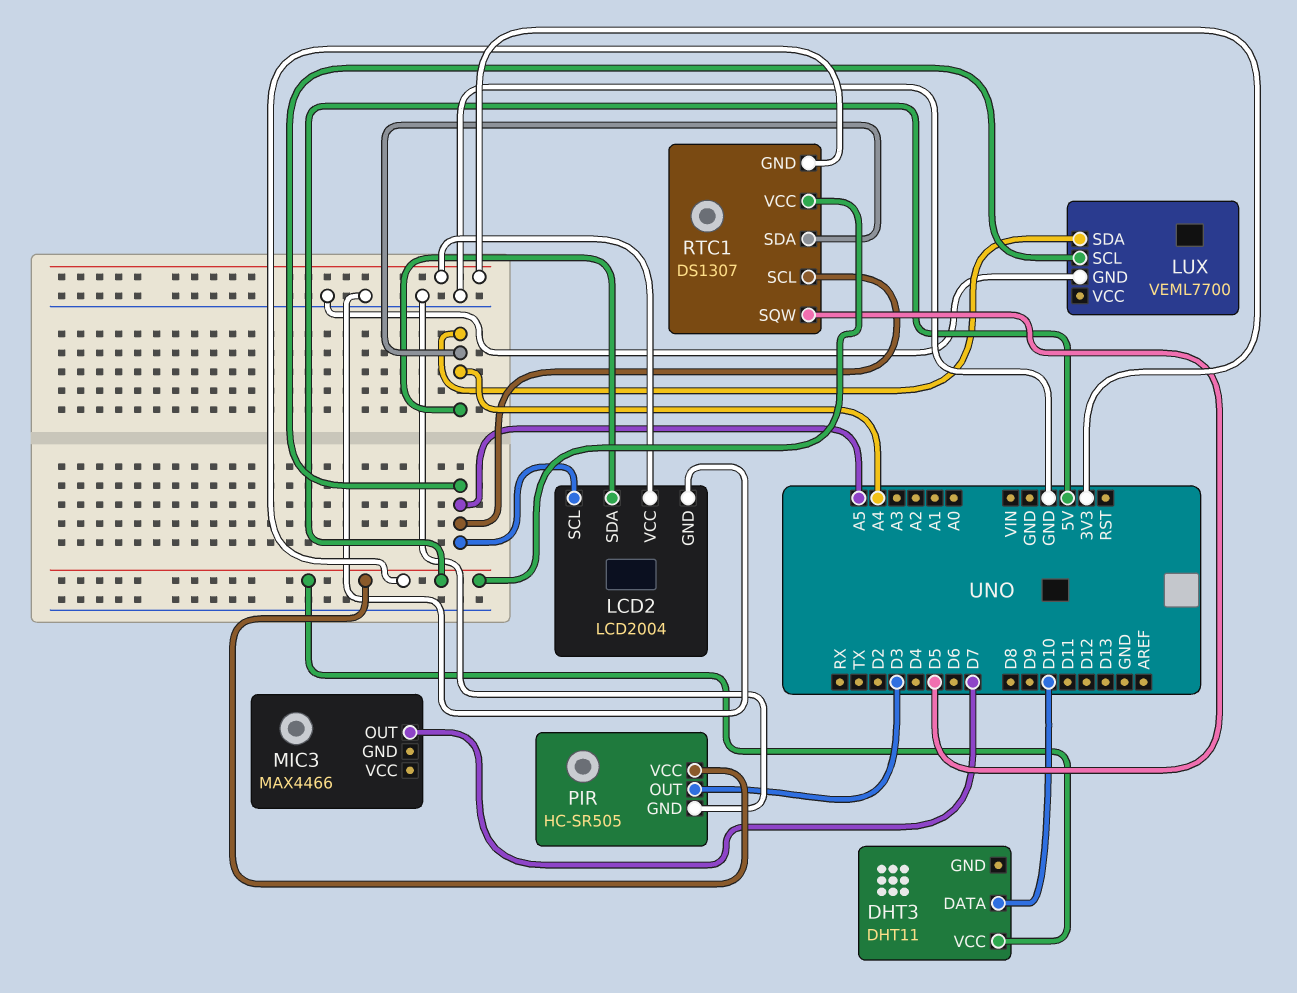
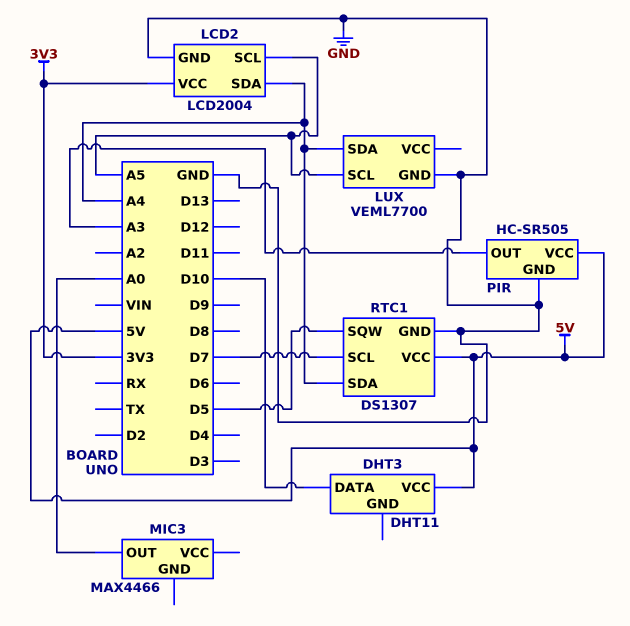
MIC3 pin OUT: D7 -> A0
PIR pin OUT: D3 -> A3
RTC1 pin GND: 5V -> GND
RTC1 pin SCL: A5 -> D7

